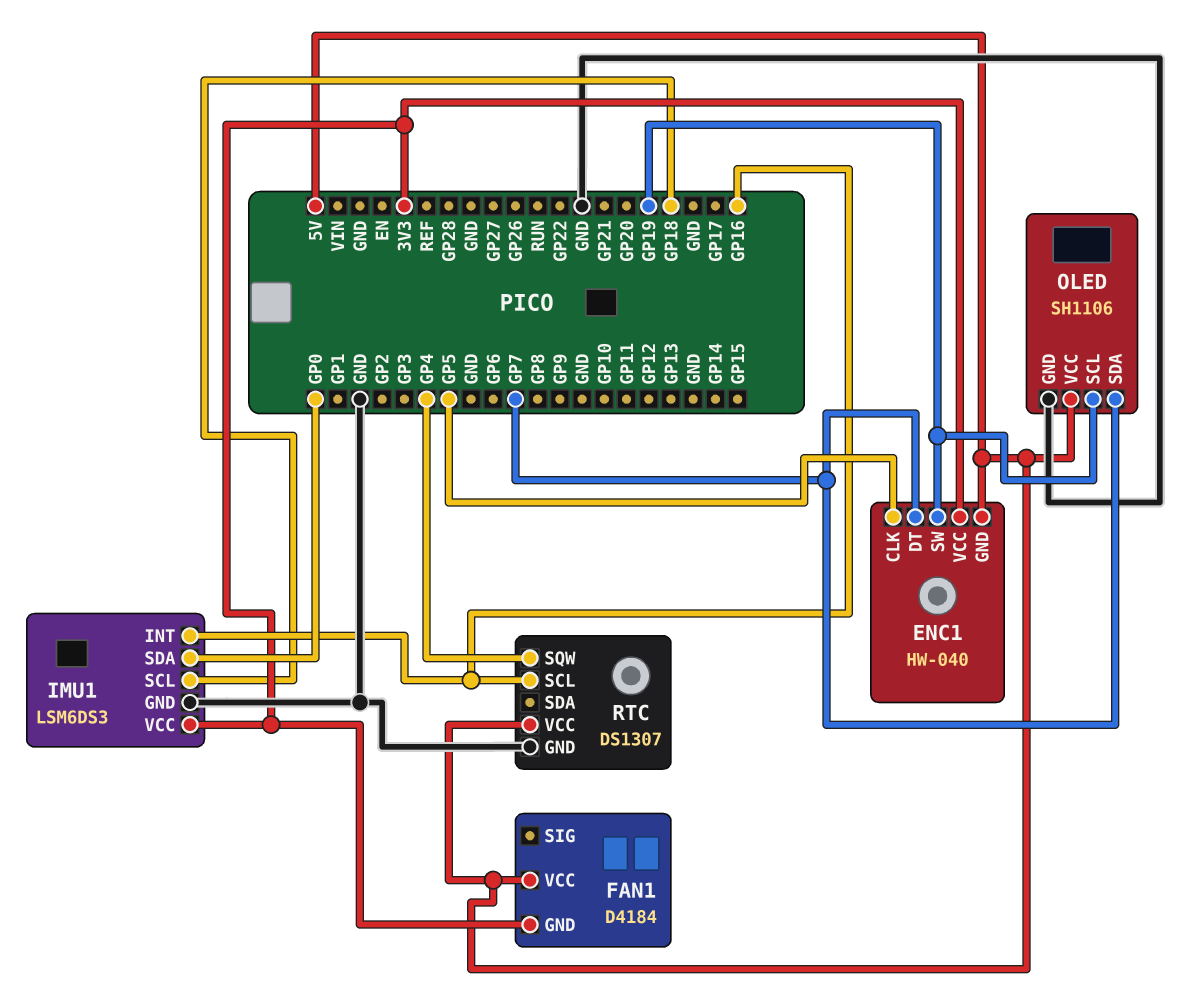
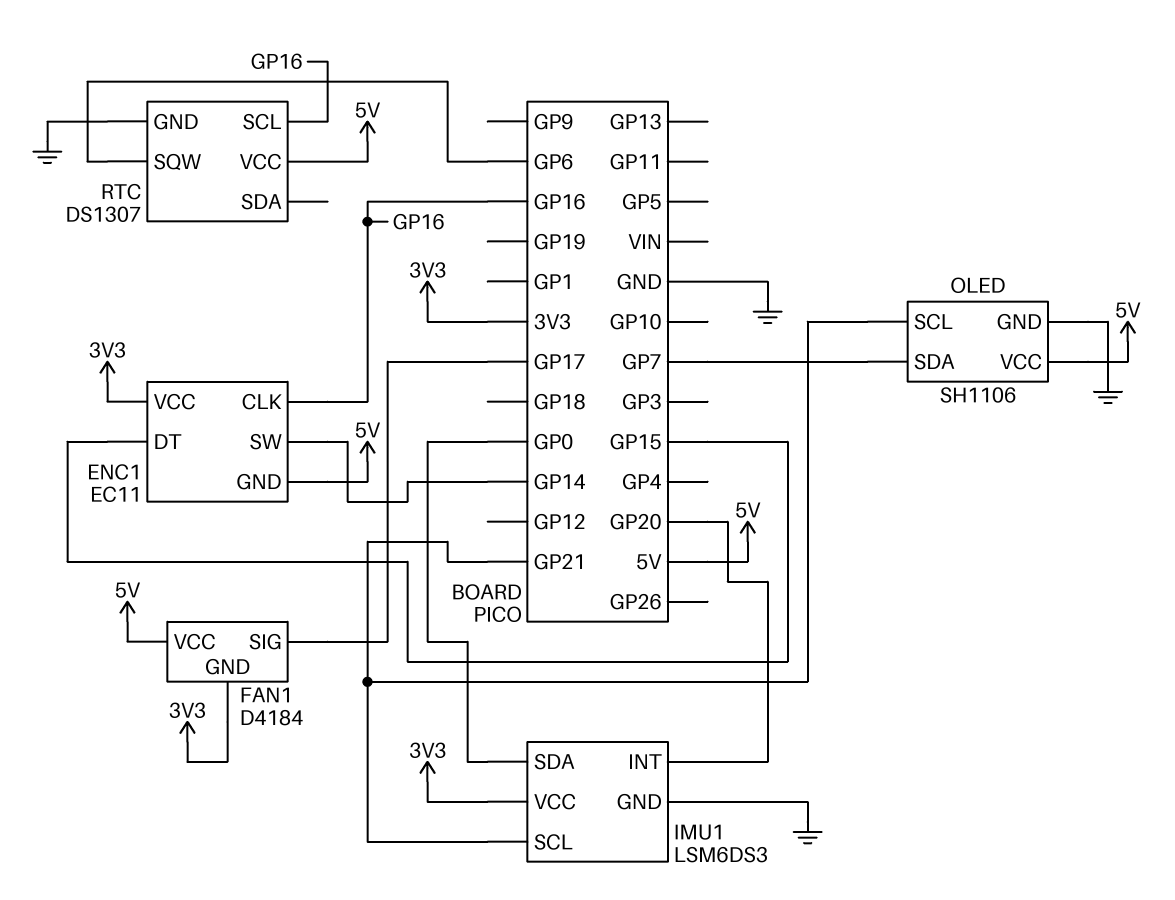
ENC1: HW-040 -> EC11
ENC1 pin CLK: GP5 -> GP16
ENC1 pin DT: GP7 -> GP15
ENC1 pin SW: GP19 -> GP14
FAN1 pin SIG: none -> GP17
IMU1 pin INT: GP16 -> GP20
IMU1 pin SCL: GP18 -> GP21
OLED pin SCL: GP19 -> GP21
RTC pin SQW: GP4 -> GP6

